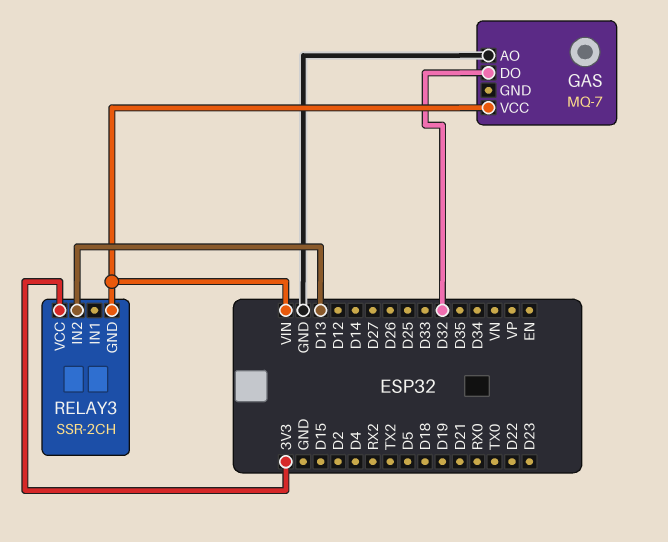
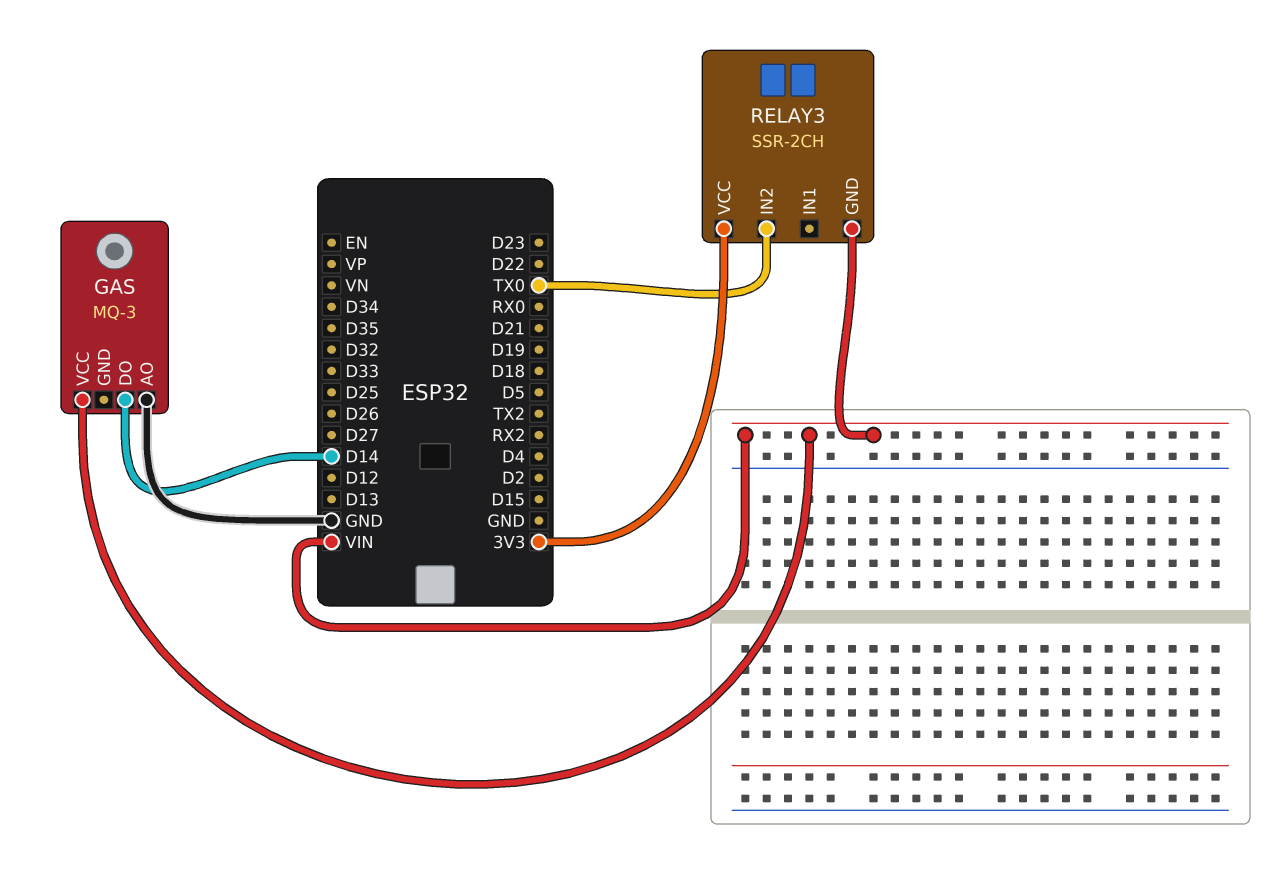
GAS: MQ-7 -> MQ-3
GAS pin DO: D32 -> D14
RELAY3 pin IN2: D13 -> TX0

